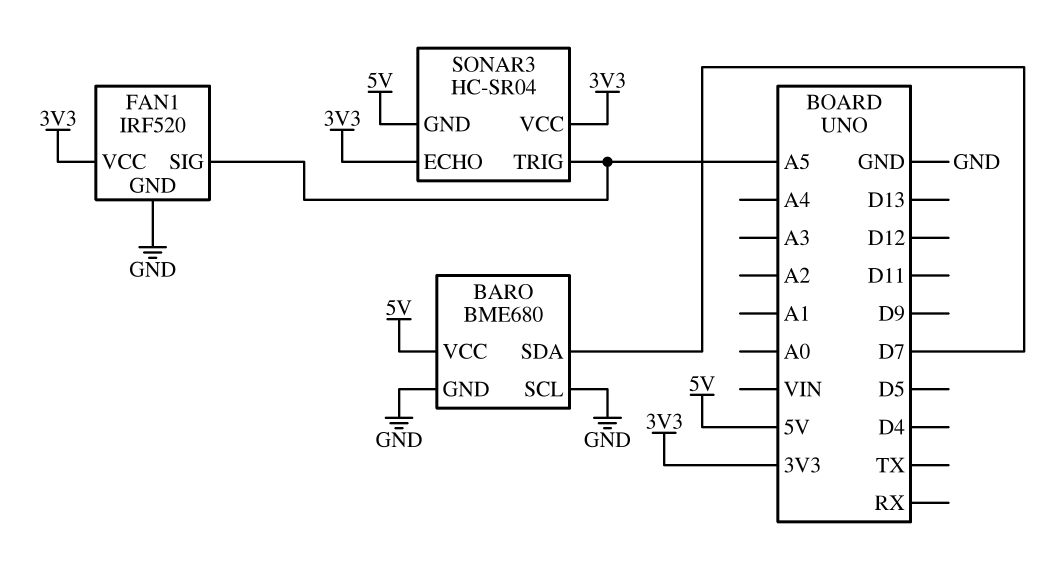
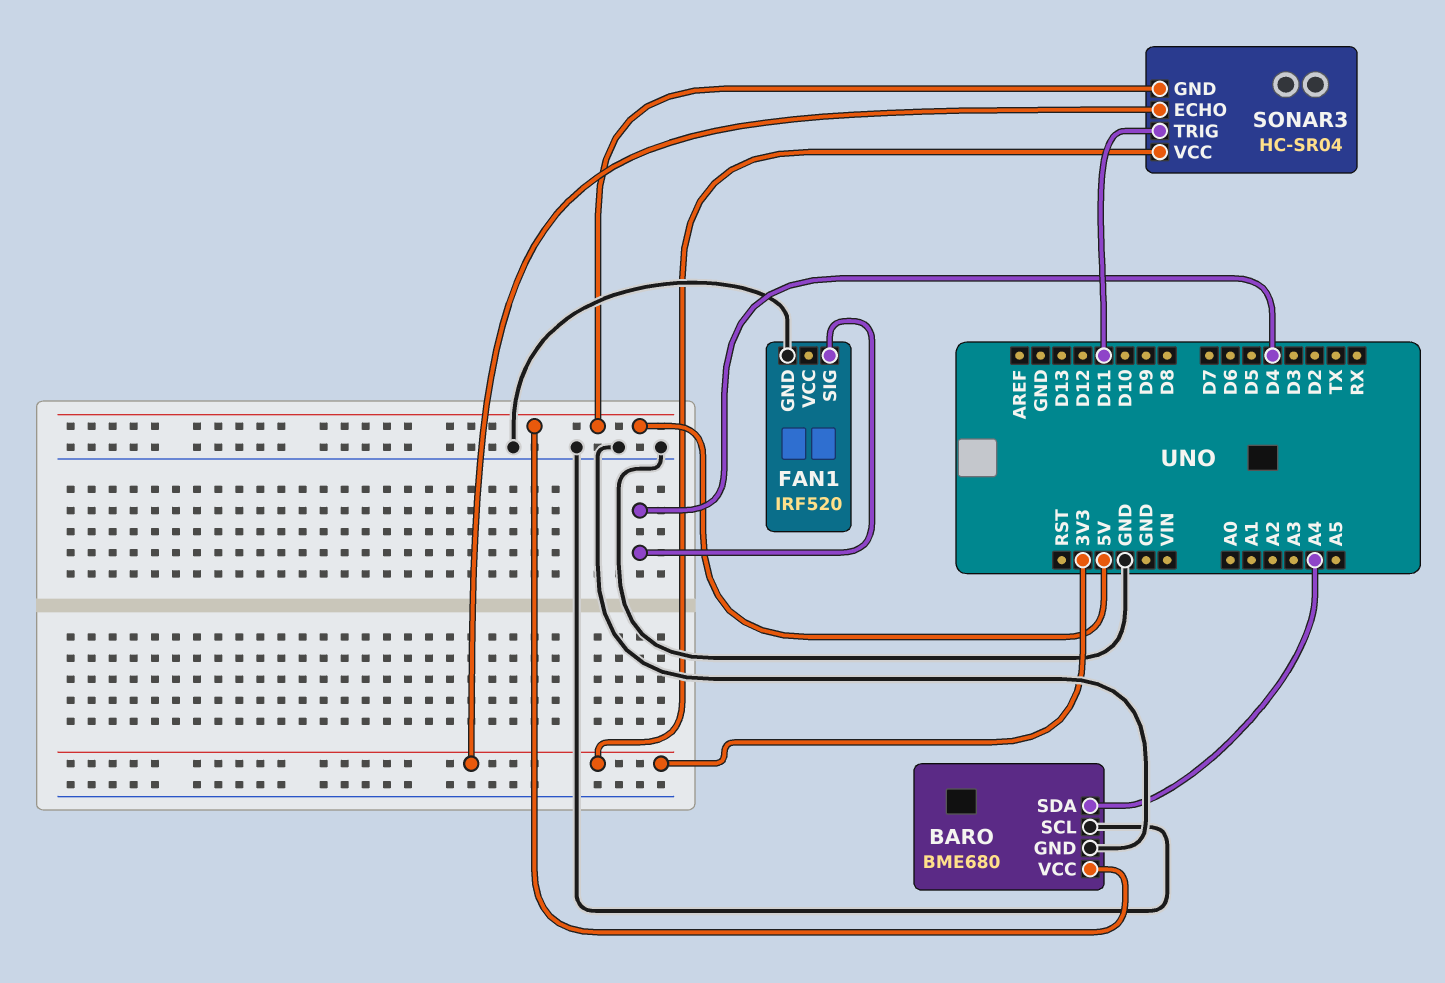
BARO pin SDA: D7 -> A4
FAN1 pin SIG: A5 -> D4
FAN1 pin VCC: 3V3 -> none
SONAR3 pin TRIG: A5 -> D11

